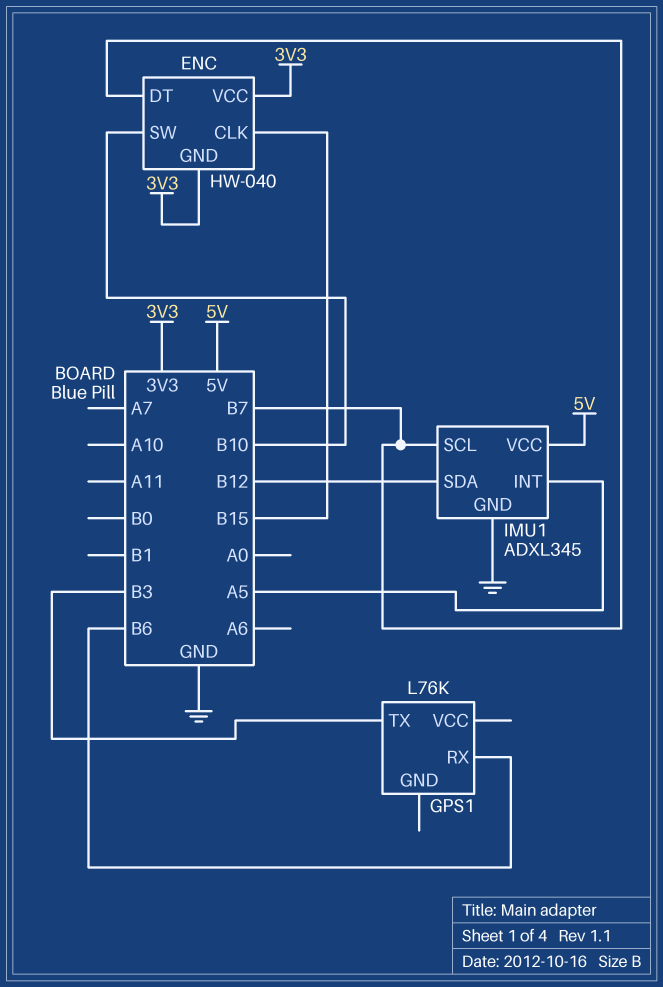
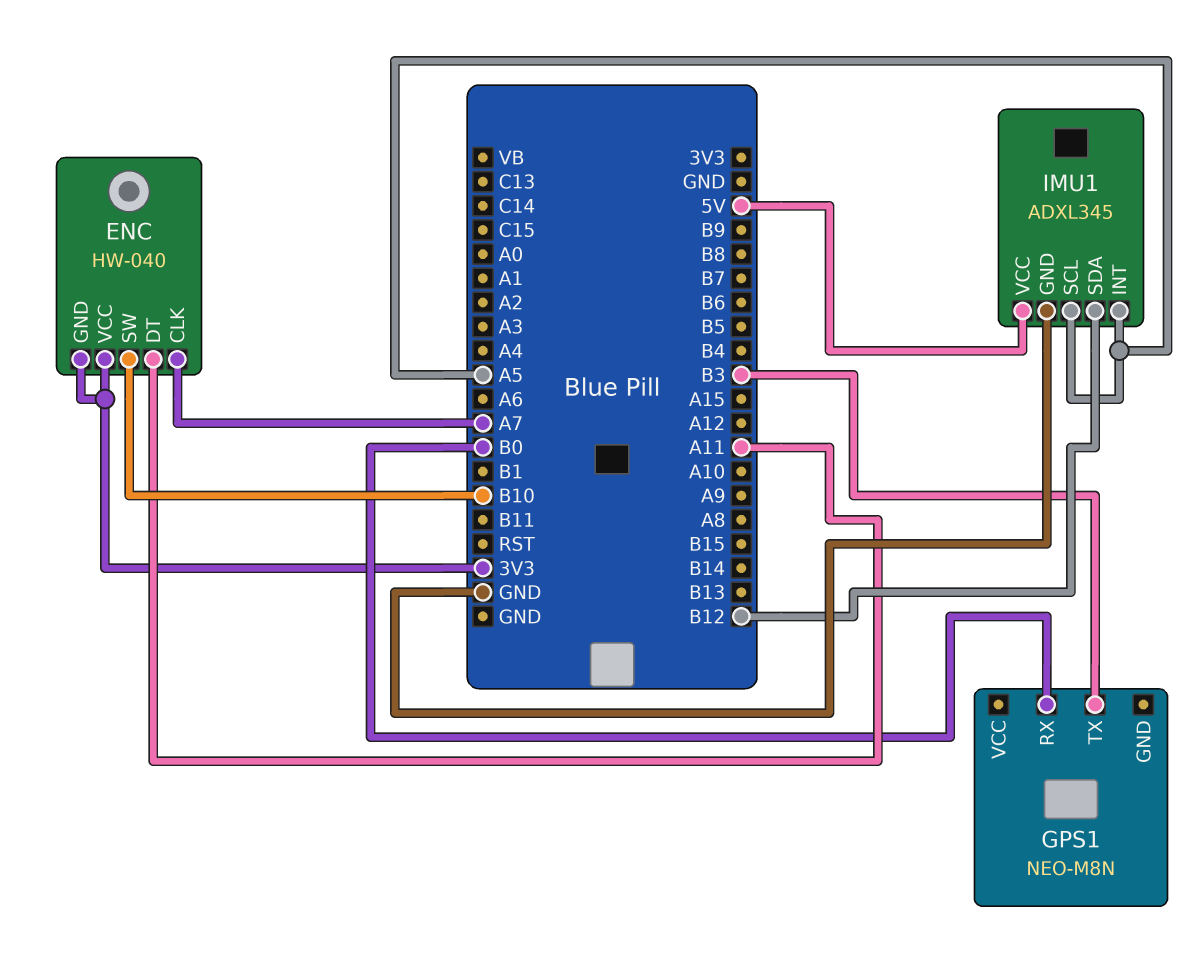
ENC pin CLK: B15 -> A7
ENC pin DT: B7 -> A11
GPS1: L76K -> NEO-M8N
GPS1 pin RX: B6 -> B0
IMU1 pin SCL: B7 -> A5

